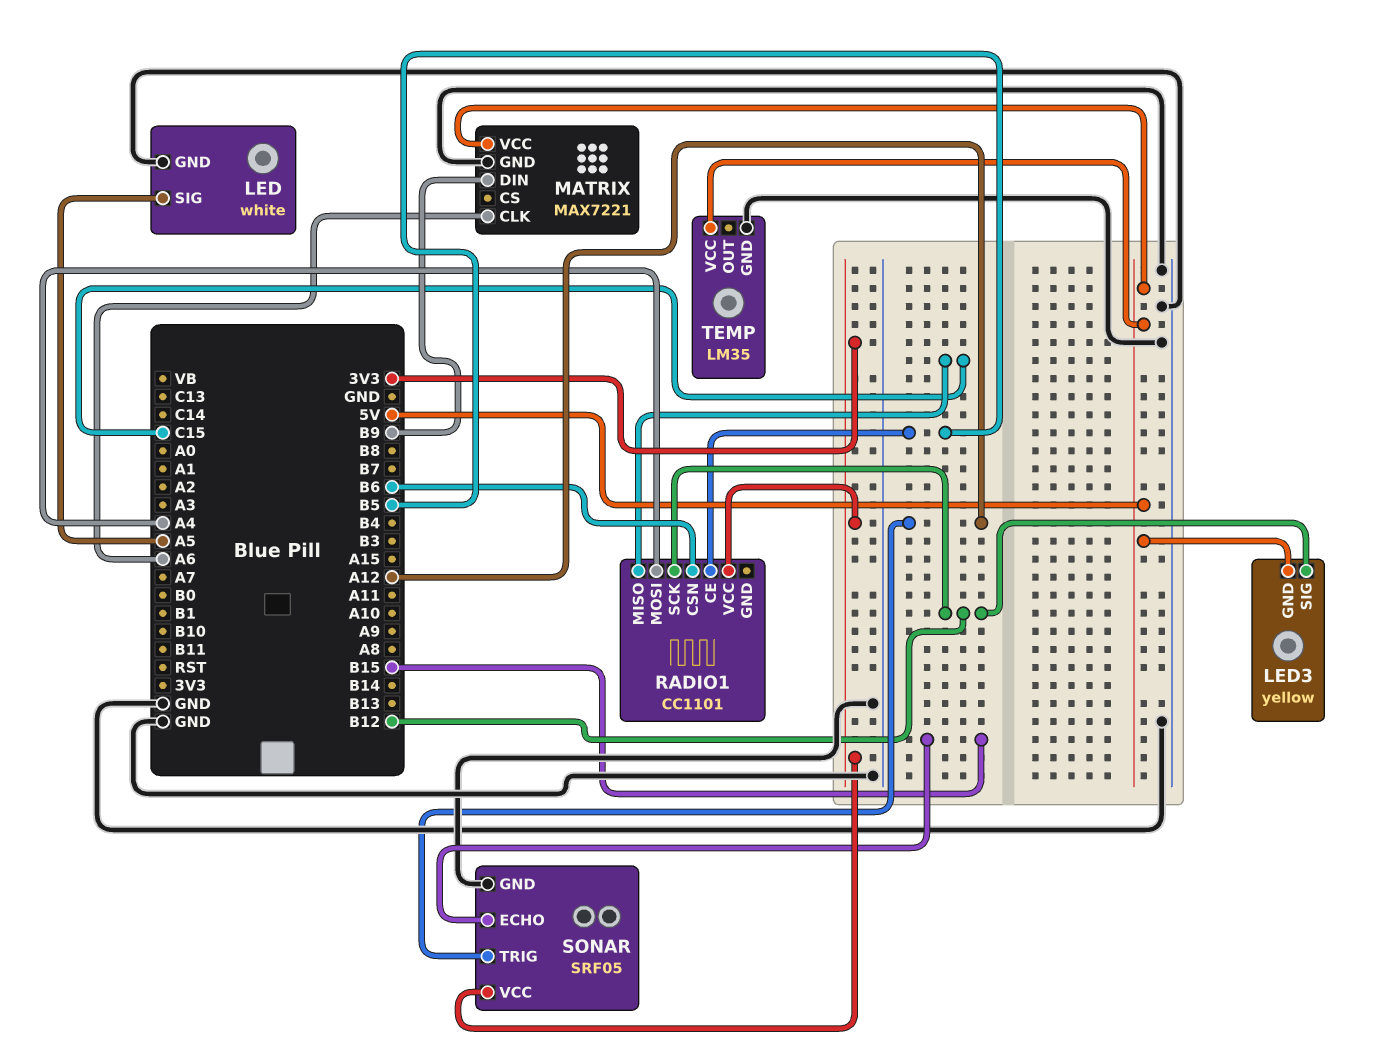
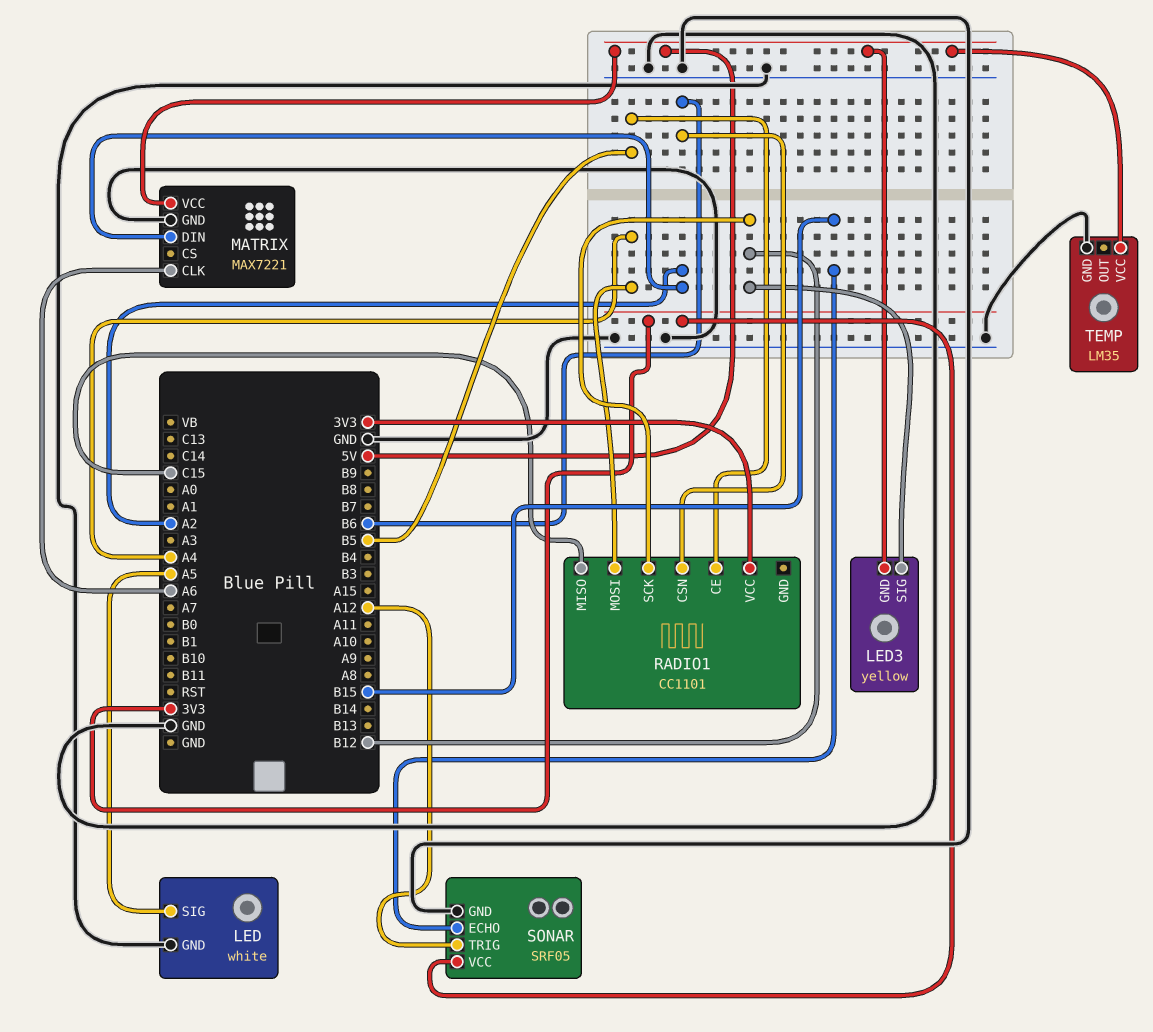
MATRIX pin DIN: B9 -> A2

